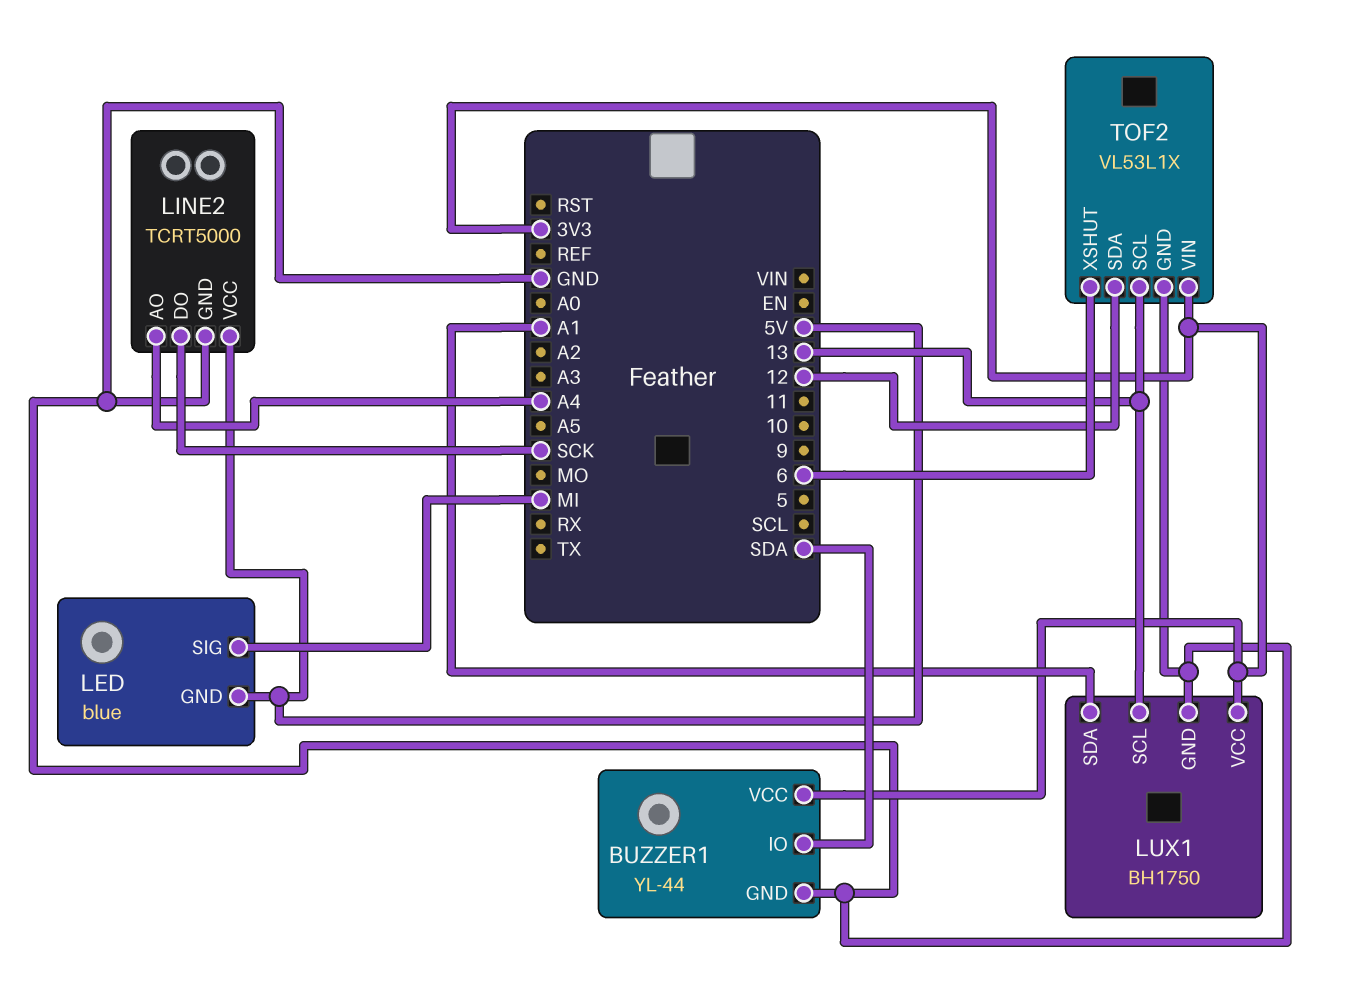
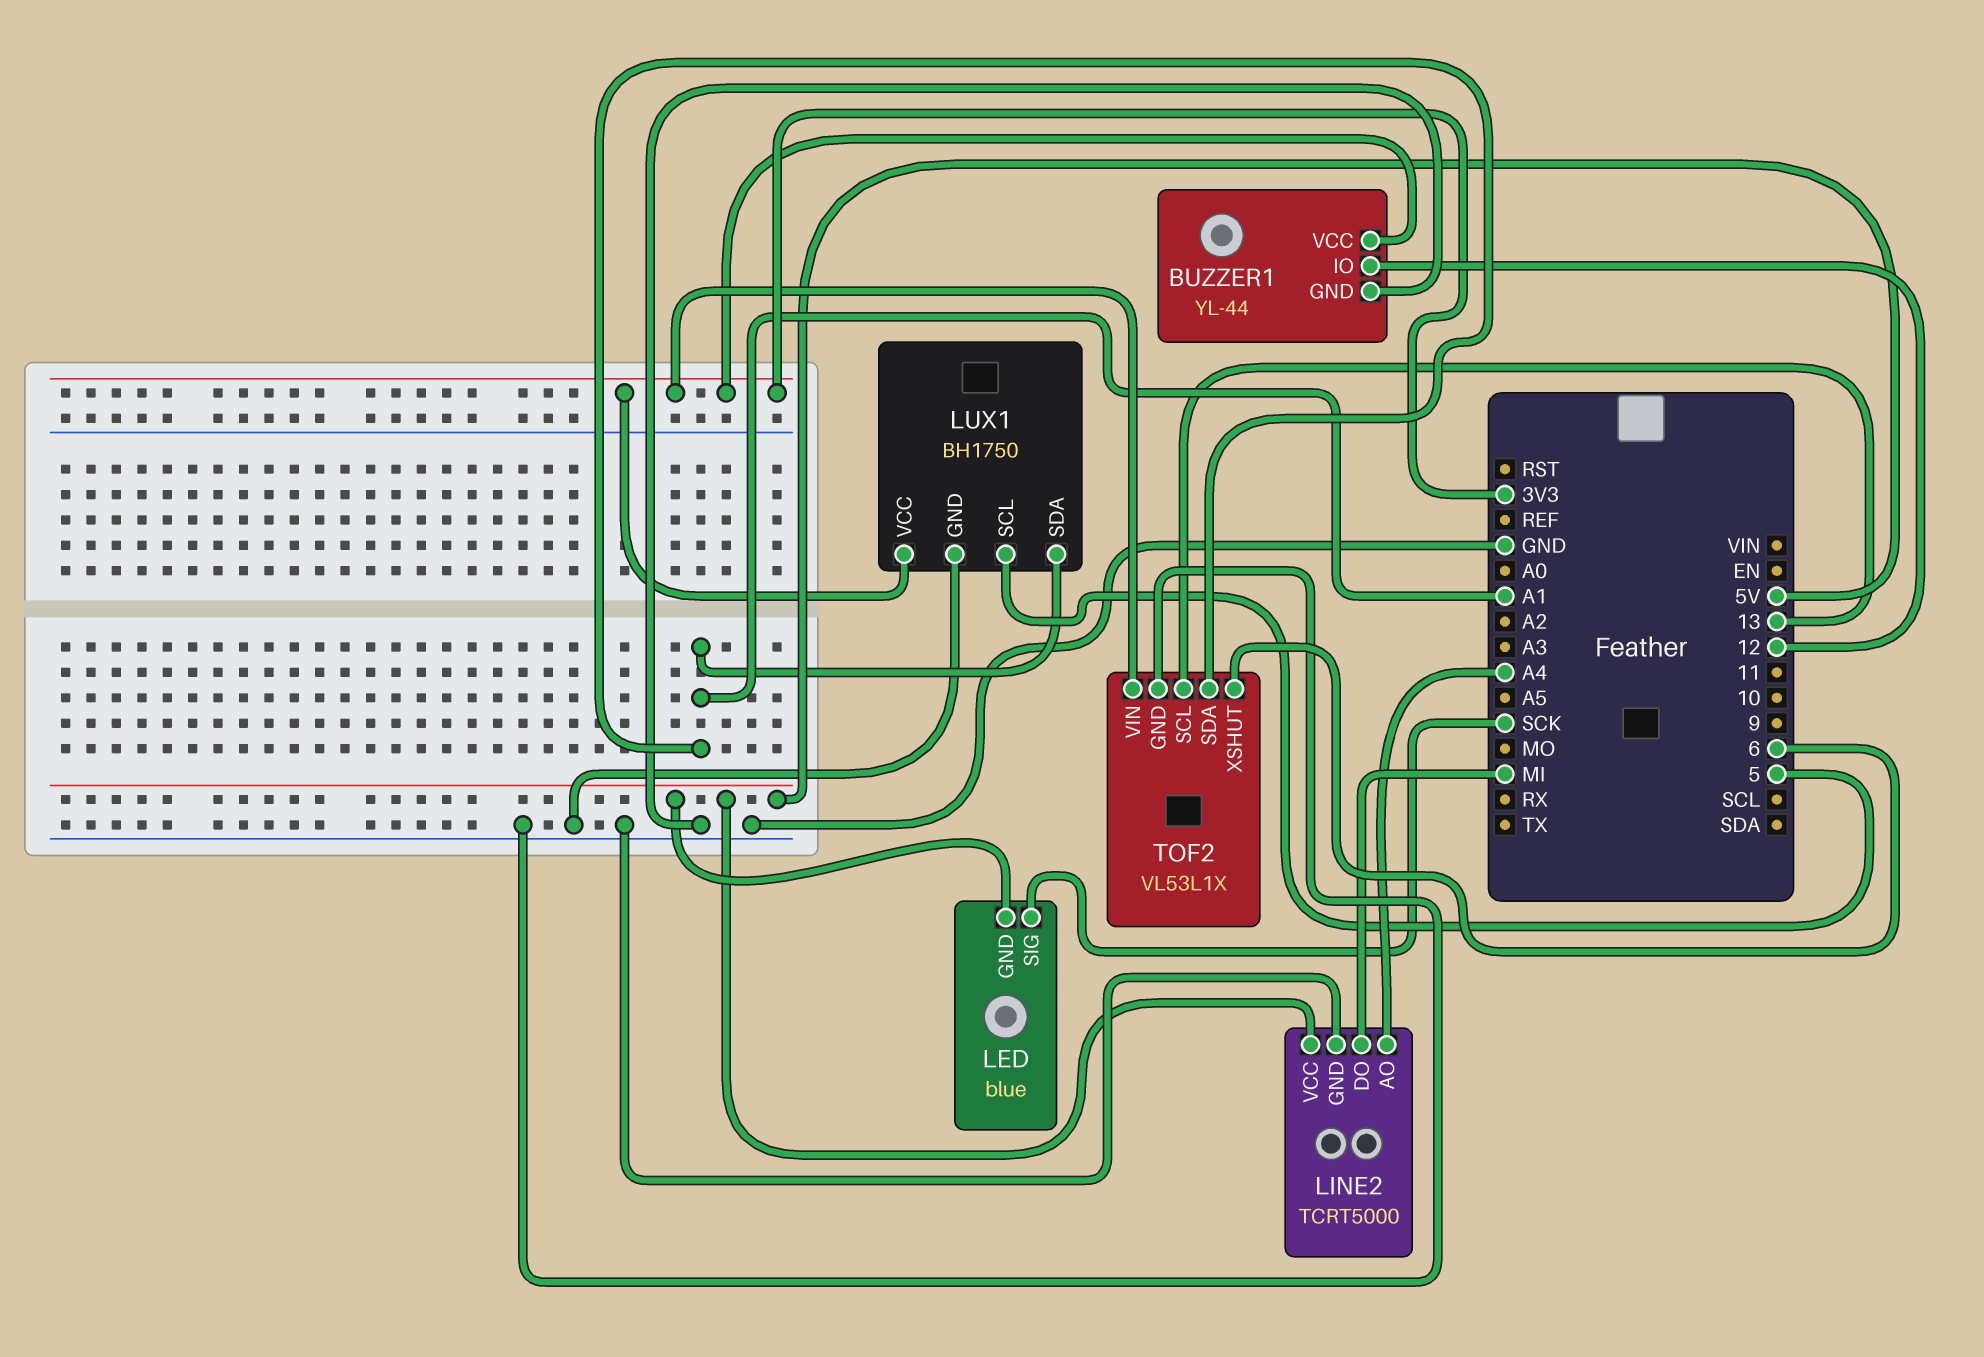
BUZZER1 pin IO: SDA -> 12
LED pin SIG: MI -> SCK
LINE2 pin DO: SCK -> MI
LUX1 pin SCL: 13 -> 5
TOF2 pin SDA: 12 -> A1

